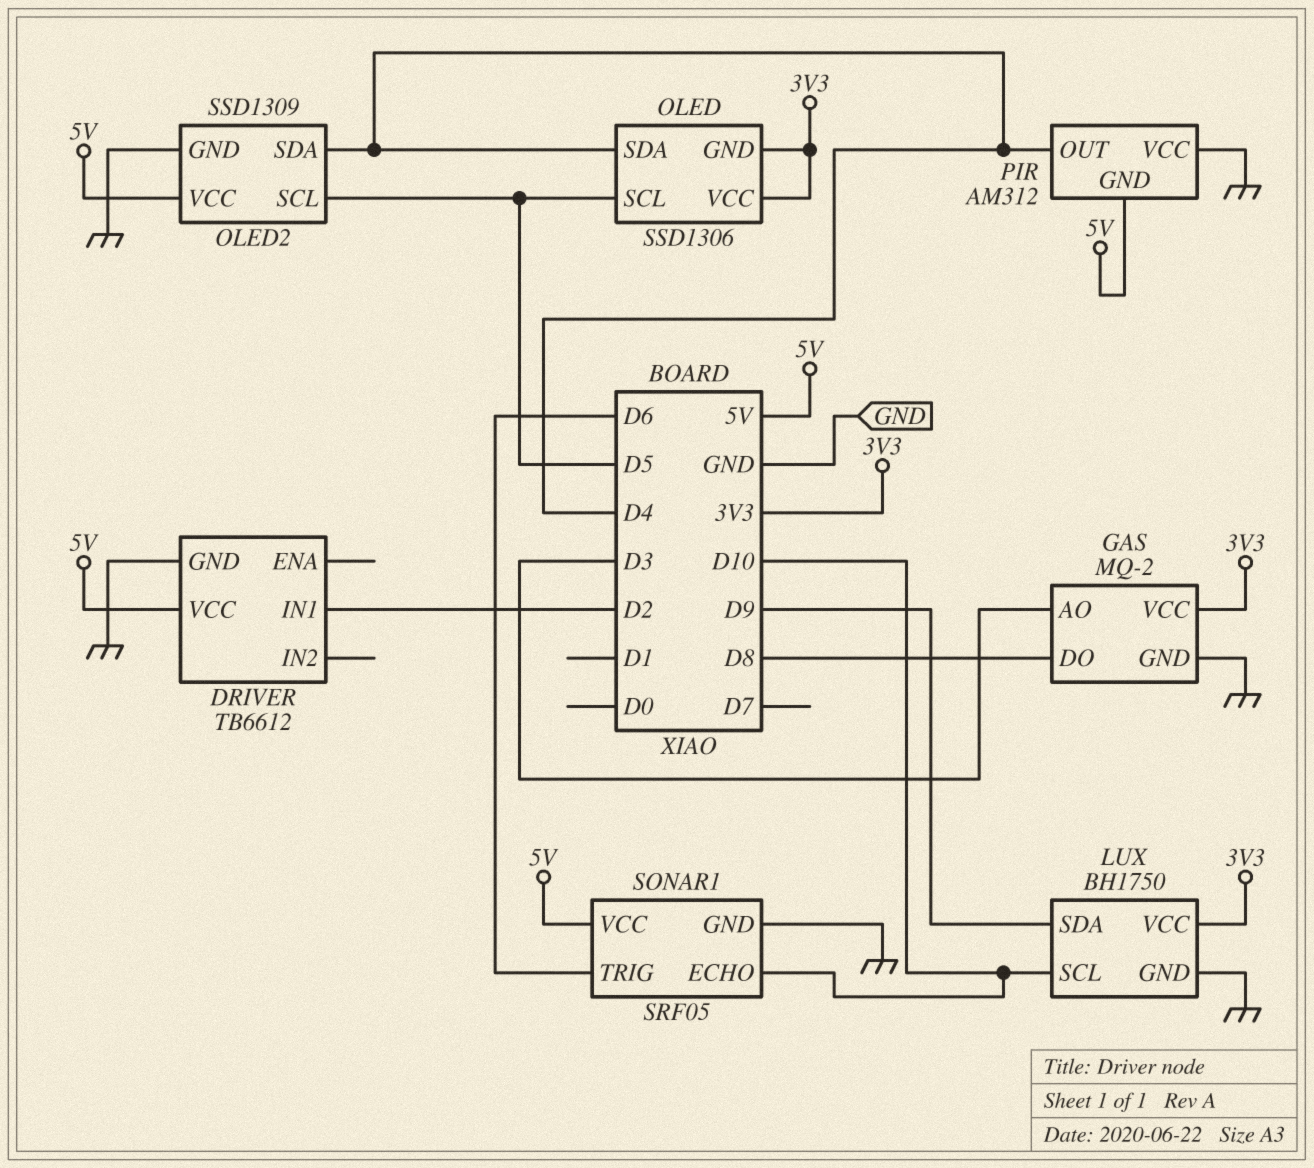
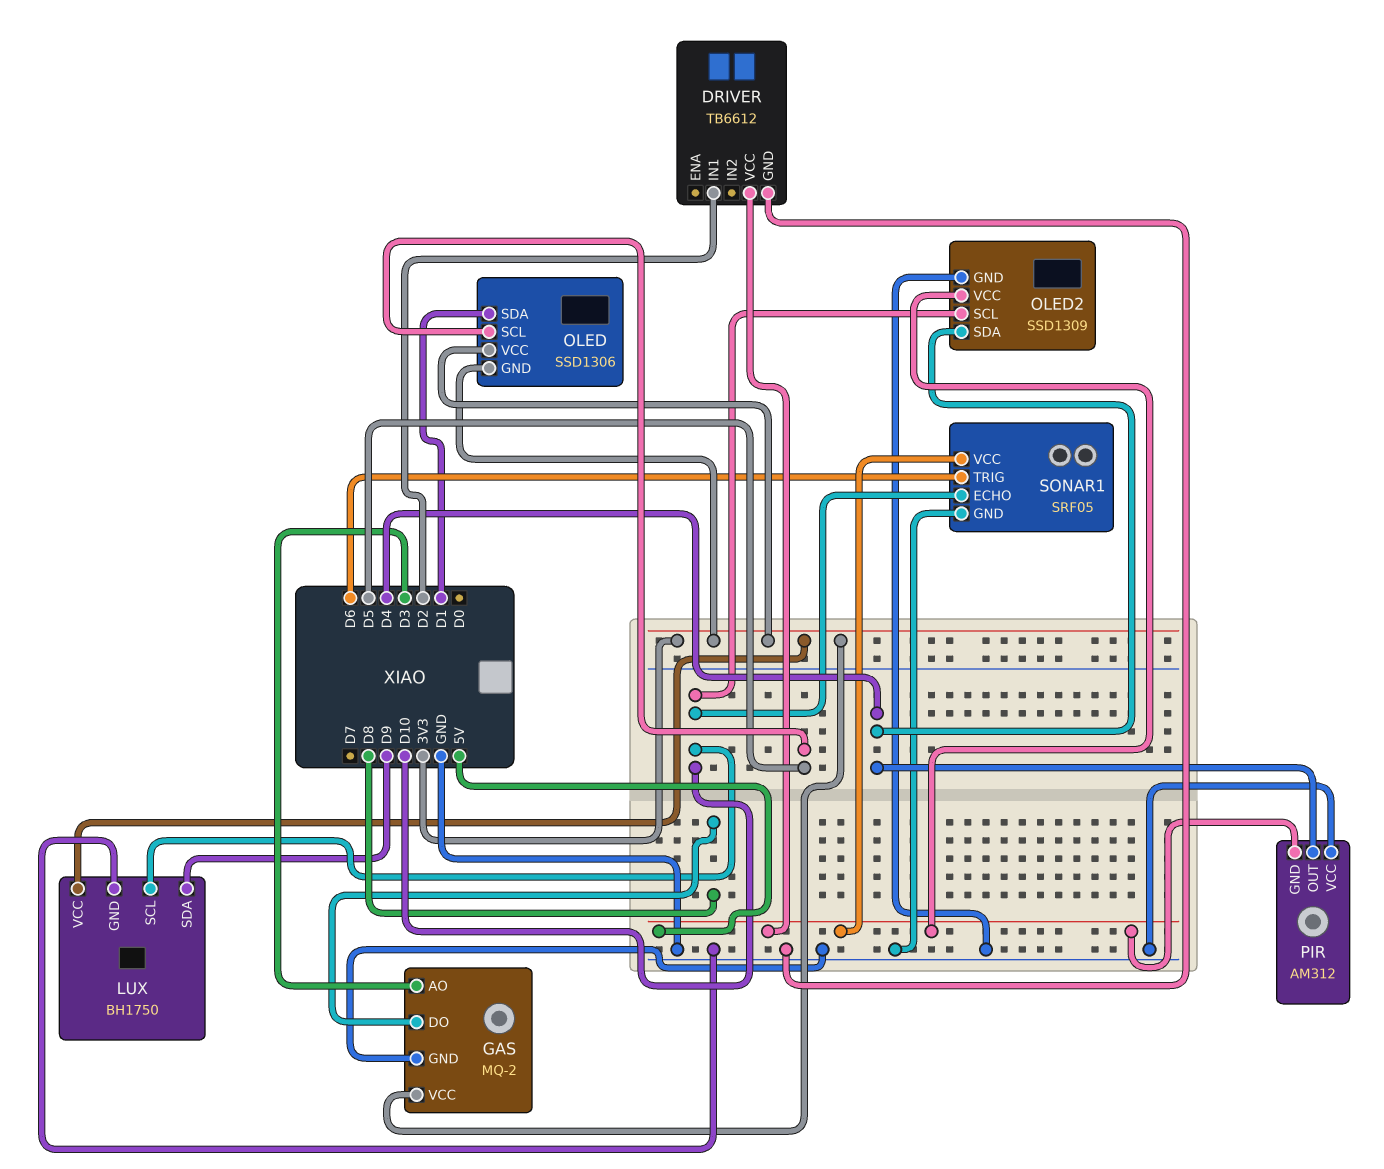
OLED pin SDA: D4 -> D1
OLED2 pin SCL: D5 -> D10

